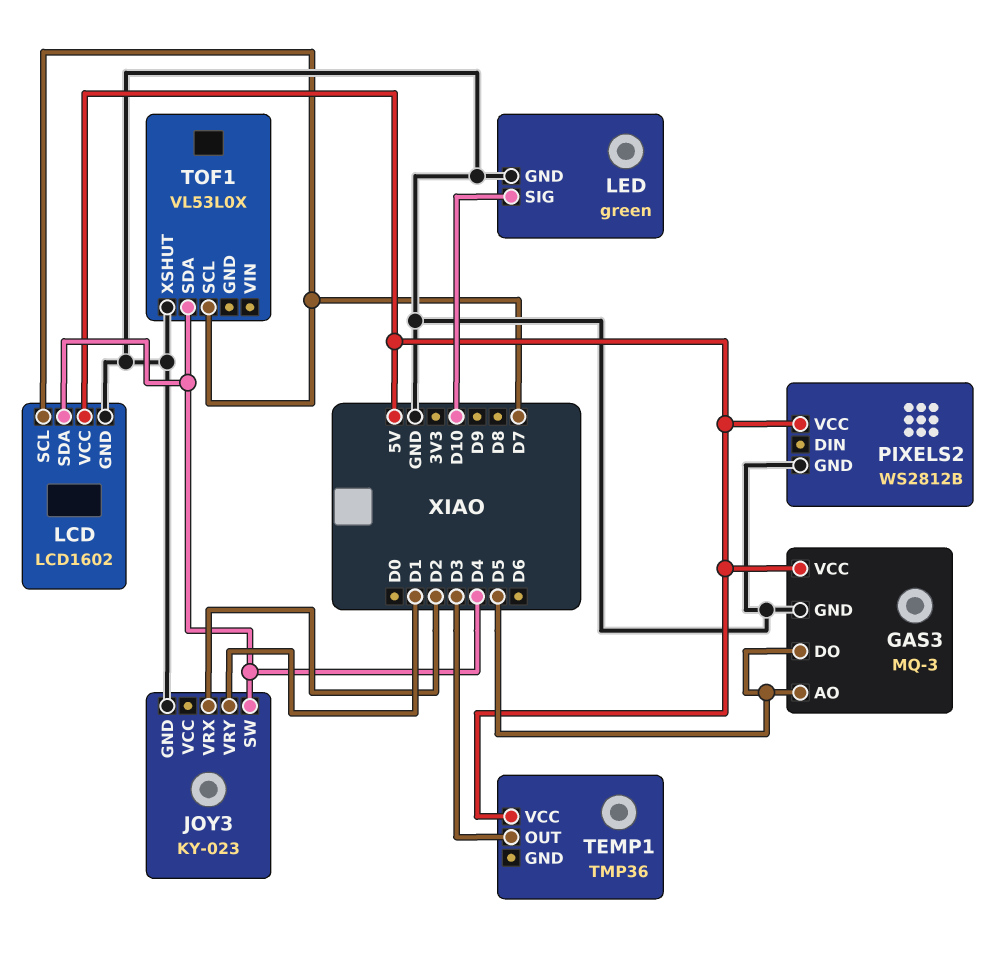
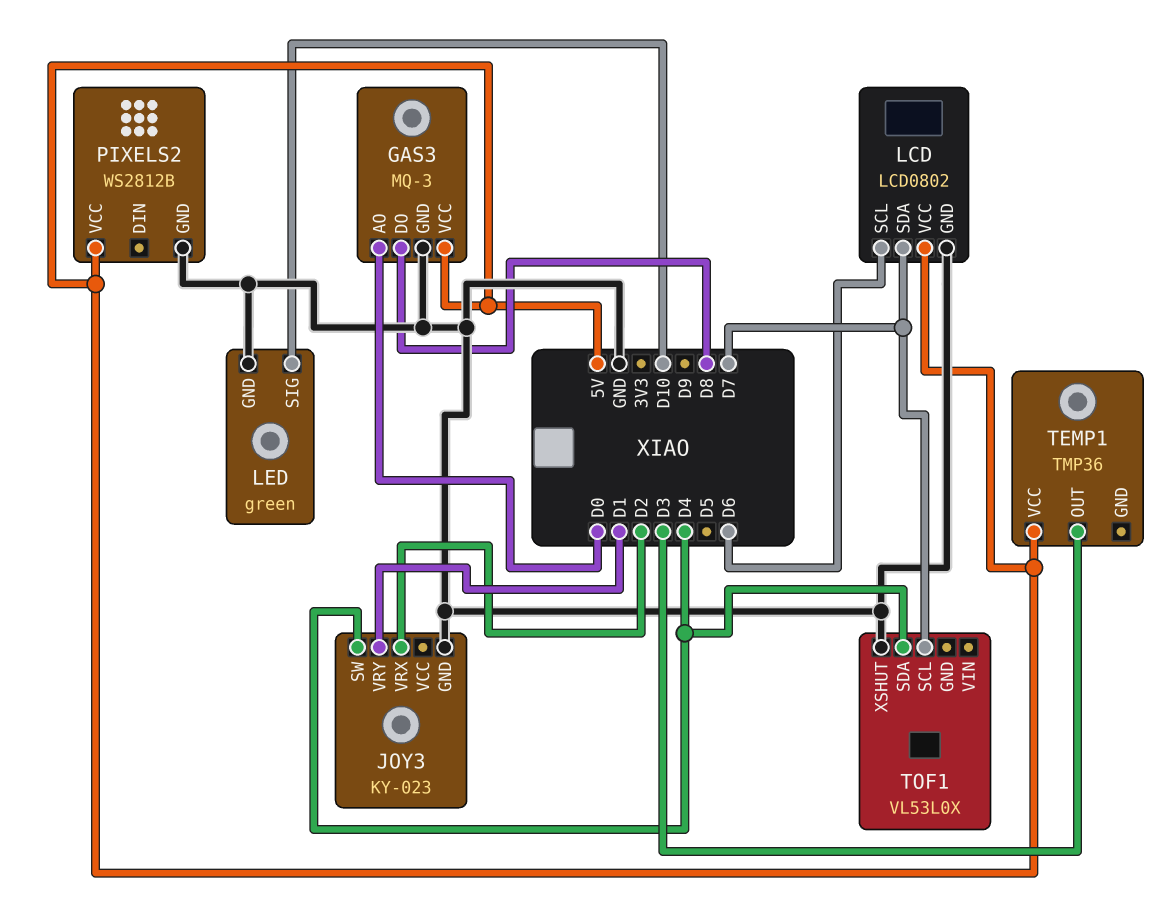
GAS3 pin AO: D5 -> D0
GAS3 pin DO: D5 -> D8
LCD: LCD1602 -> LCD0802
LCD pin SCL: D7 -> D6
LCD pin SDA: D4 -> D7

